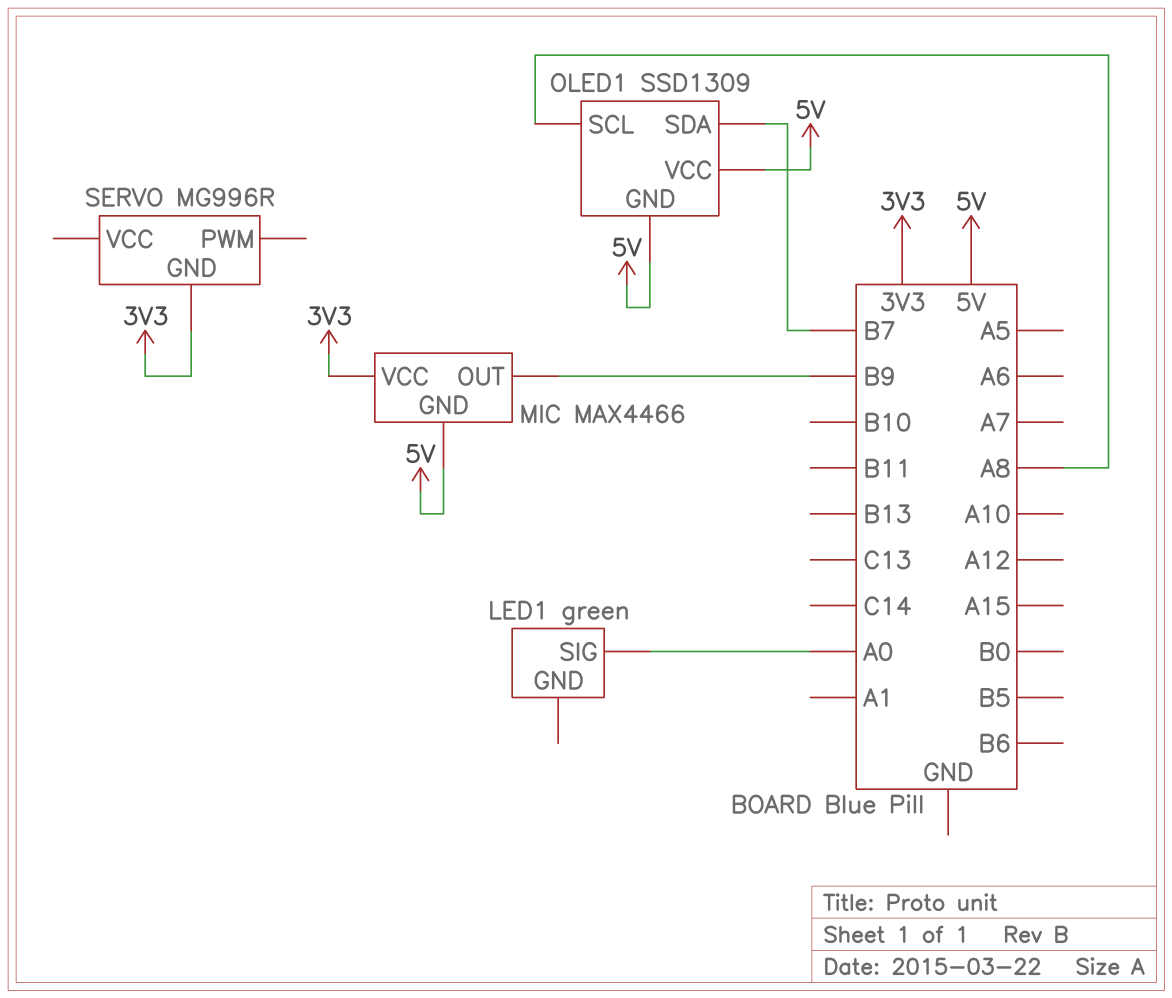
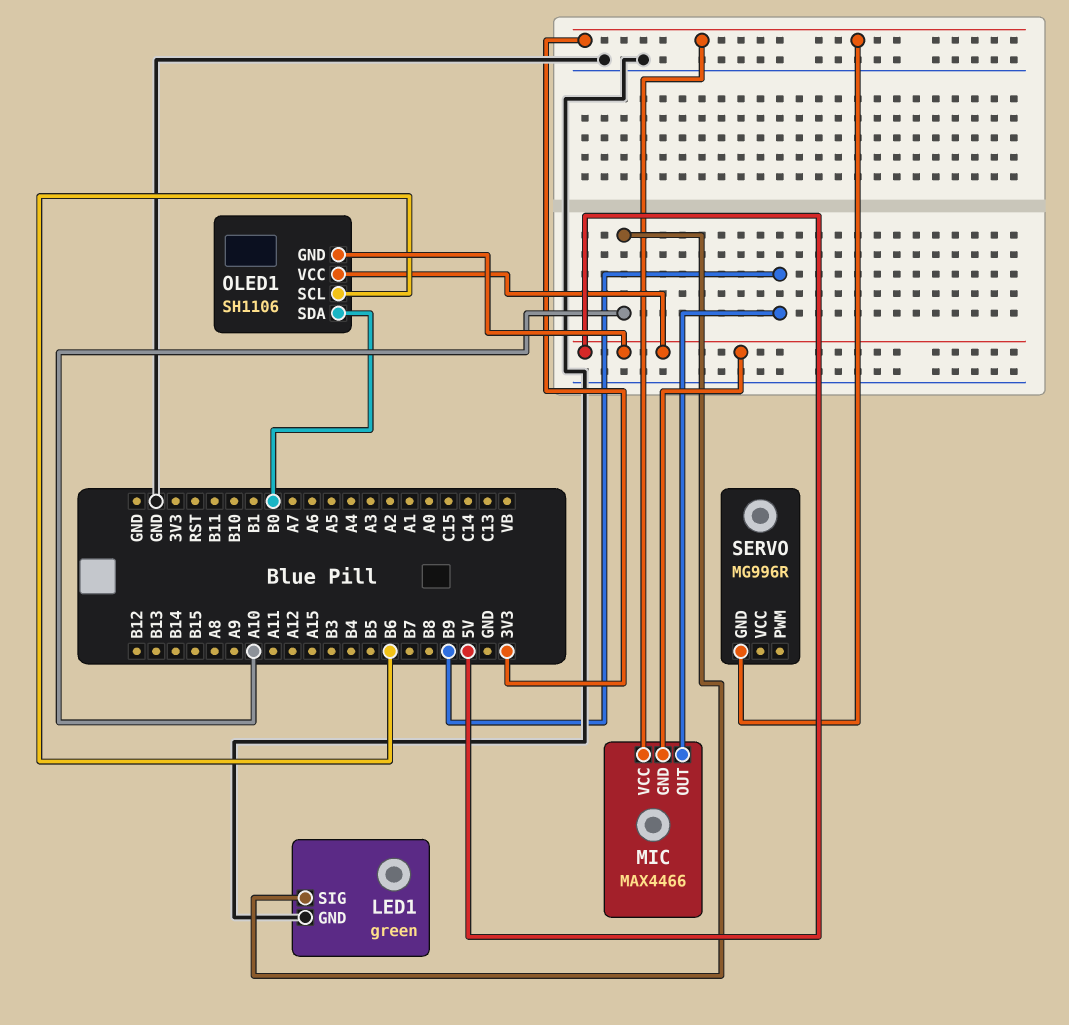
LED1 pin GND: none -> GND
LED1 pin SIG: A0 -> A10
OLED1: SSD1309 -> SH1106
OLED1 pin SCL: A8 -> B6
OLED1 pin SDA: B7 -> B0

